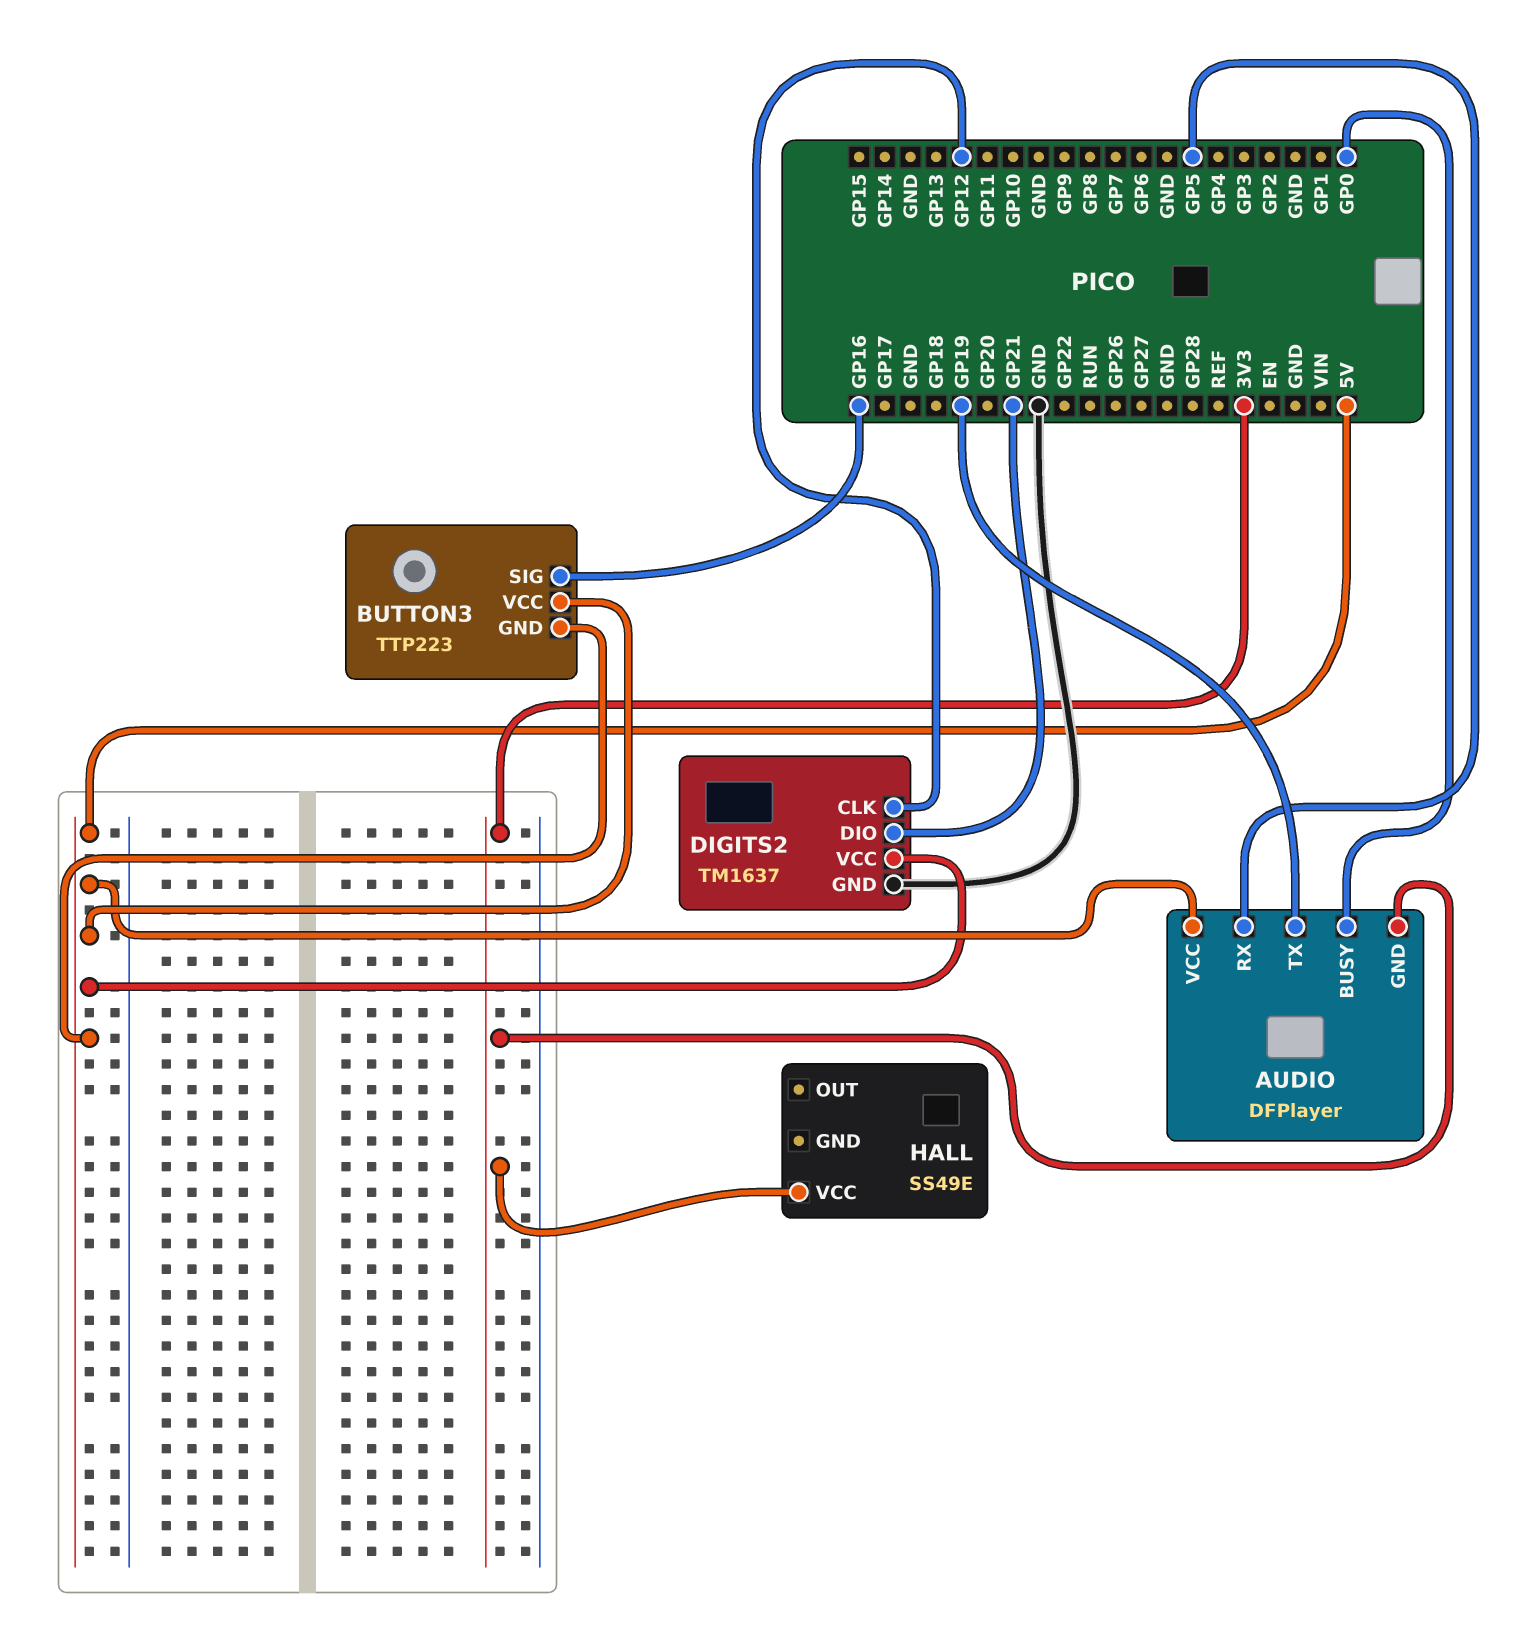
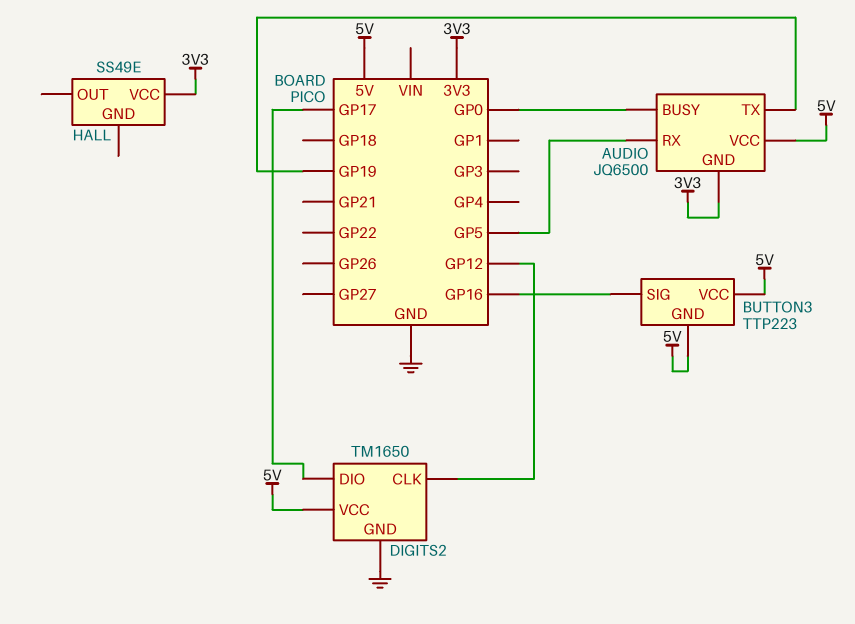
AUDIO: DFPlayer -> JQ6500
DIGITS2: TM1637 -> TM1650
DIGITS2 pin DIO: GP21 -> GP17

